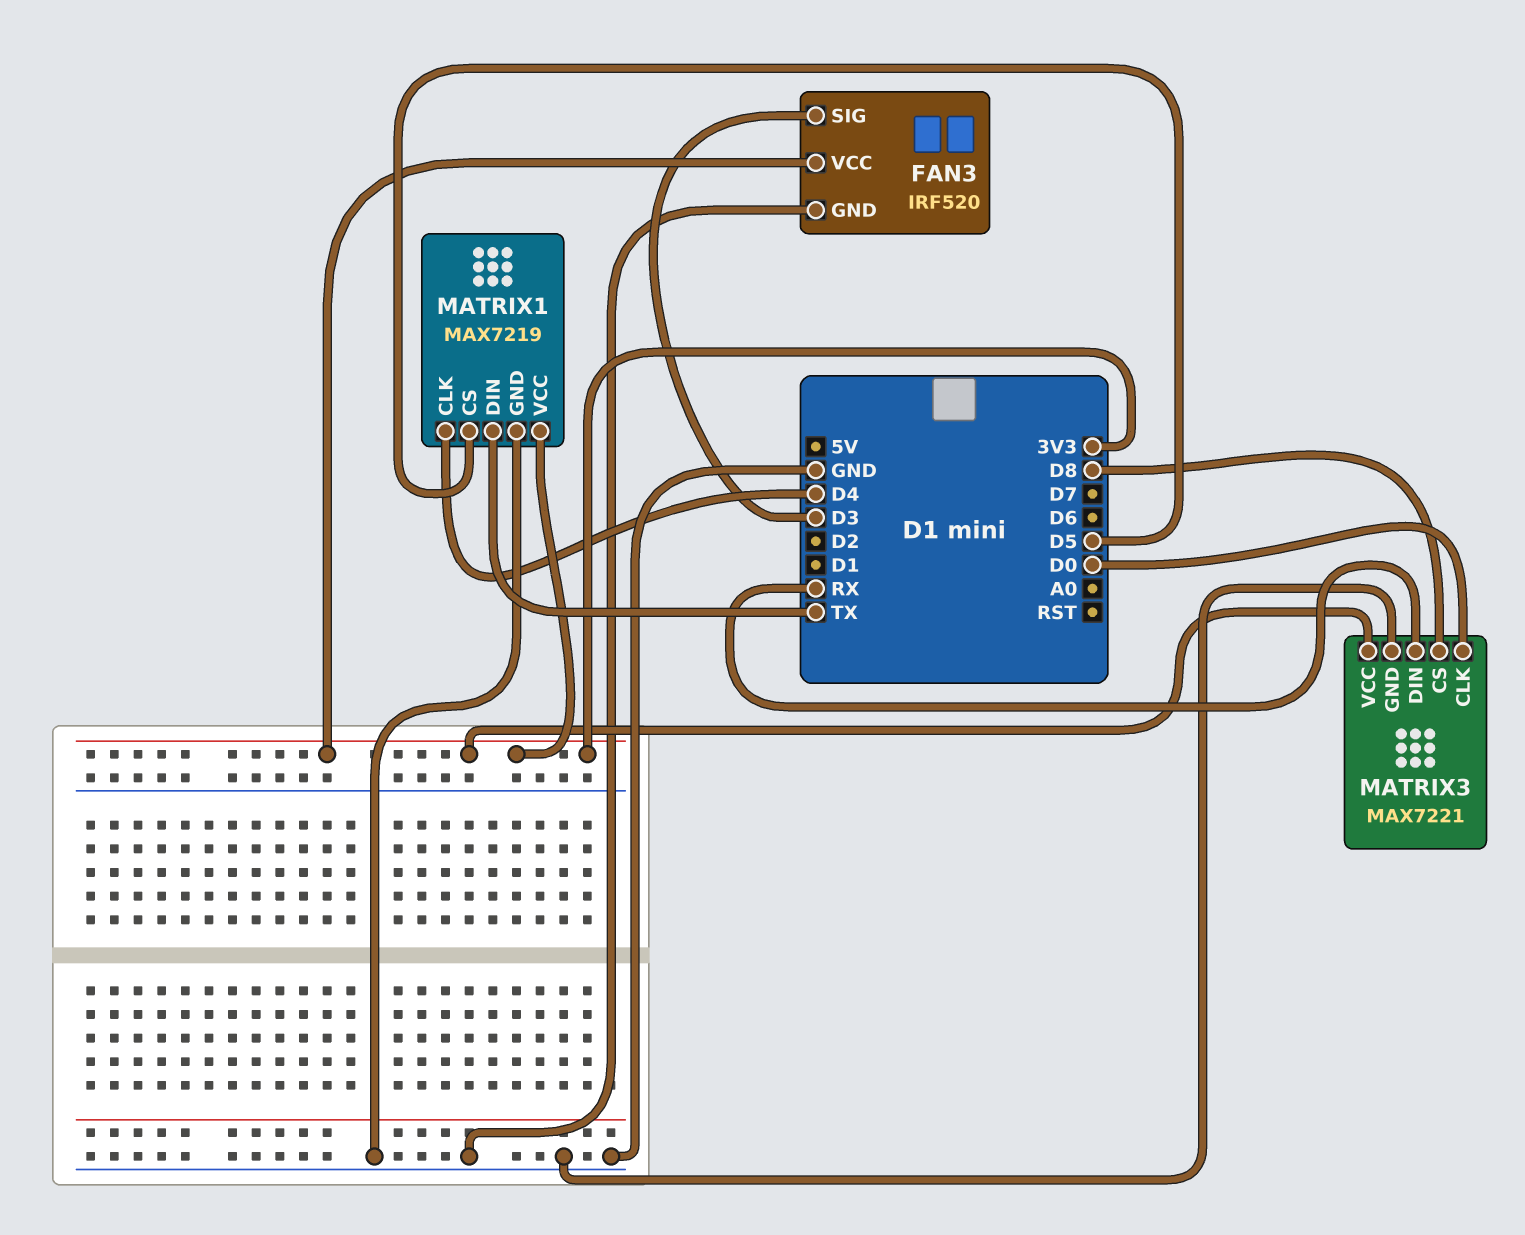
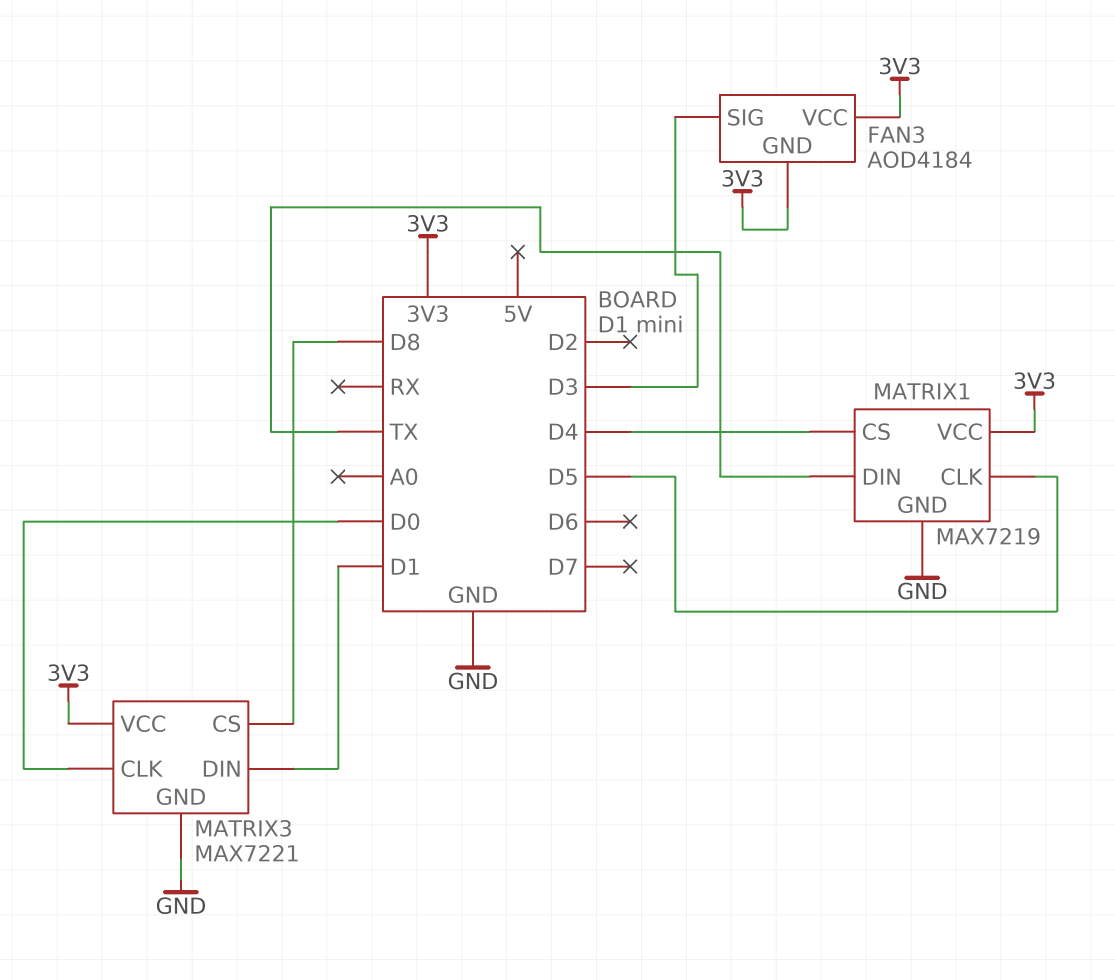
FAN3: IRF520 -> AOD4184
FAN3 pin GND: GND -> 3V3
MATRIX1 pin CLK: D4 -> D5
MATRIX1 pin CS: D5 -> D4
MATRIX3 pin DIN: RX -> D1

